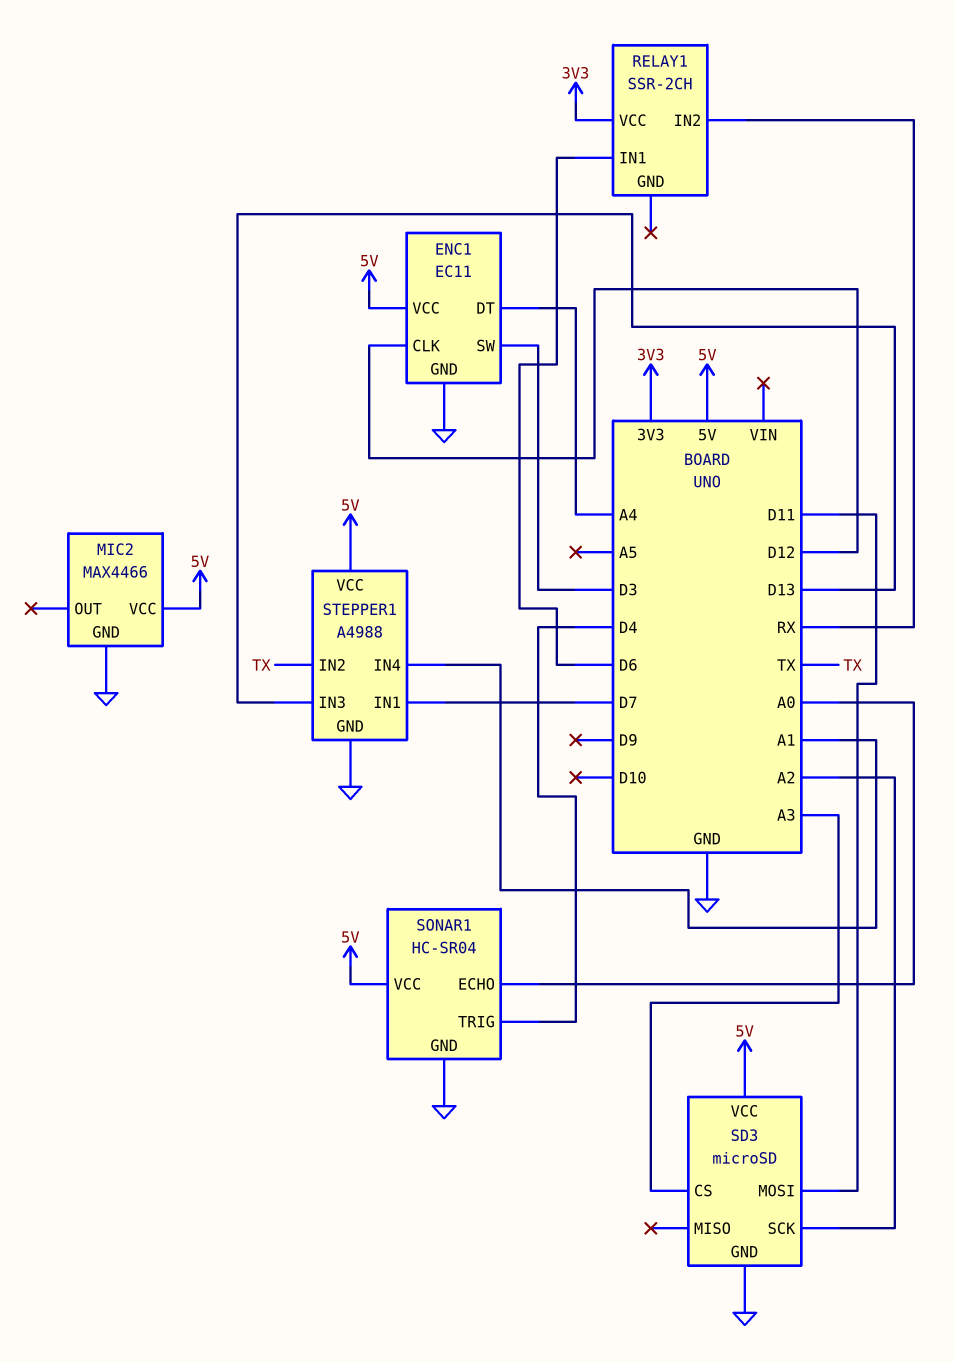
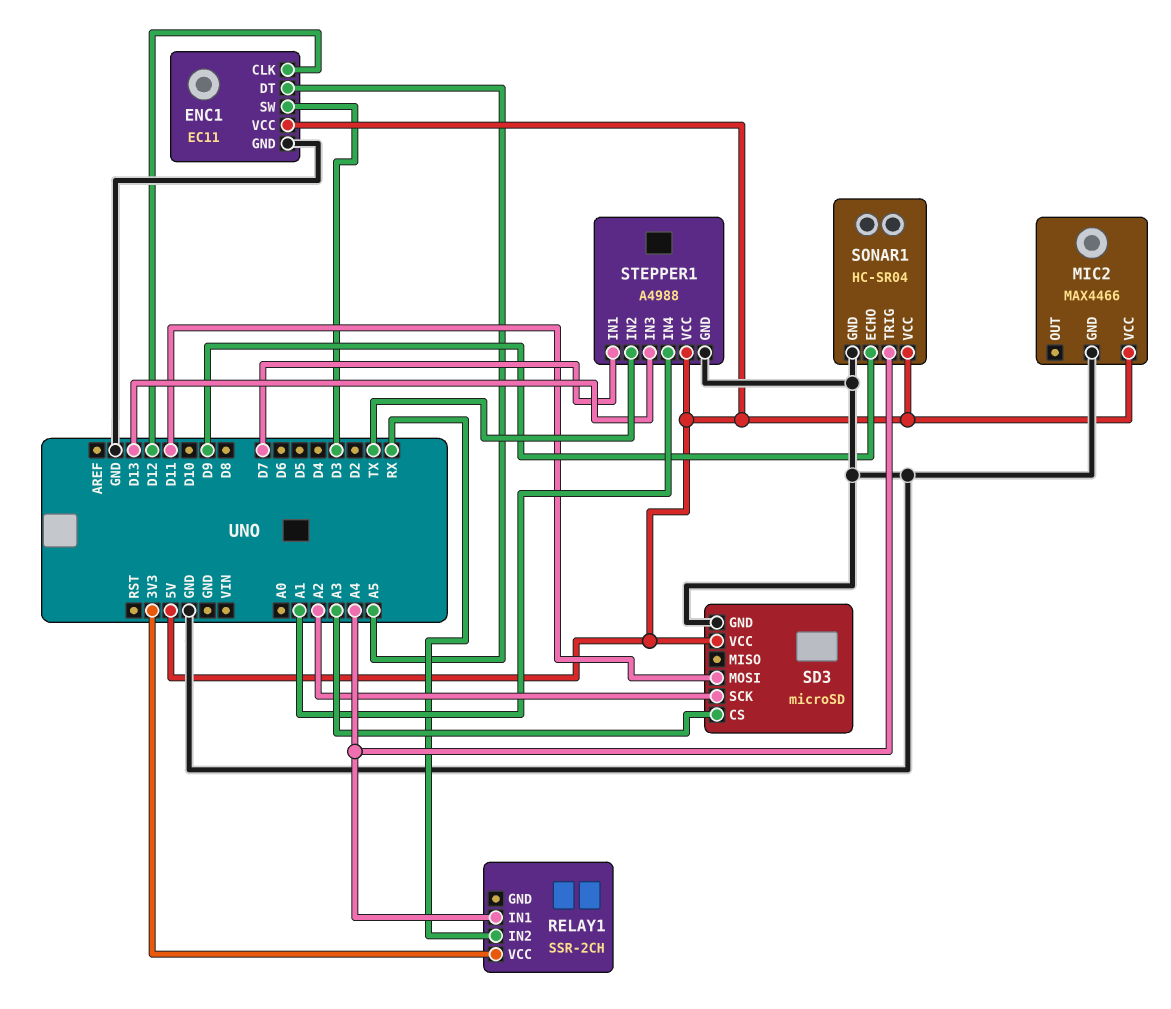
ENC1 pin DT: A4 -> A5
RELAY1 pin IN1: D6 -> A4
SONAR1 pin ECHO: A0 -> D9
SONAR1 pin TRIG: D4 -> A4

